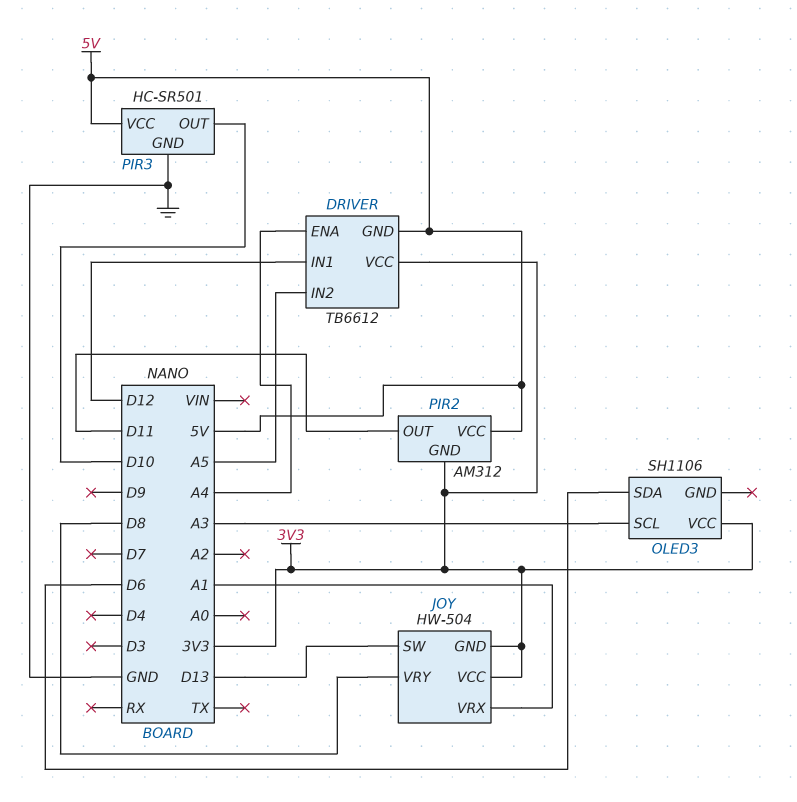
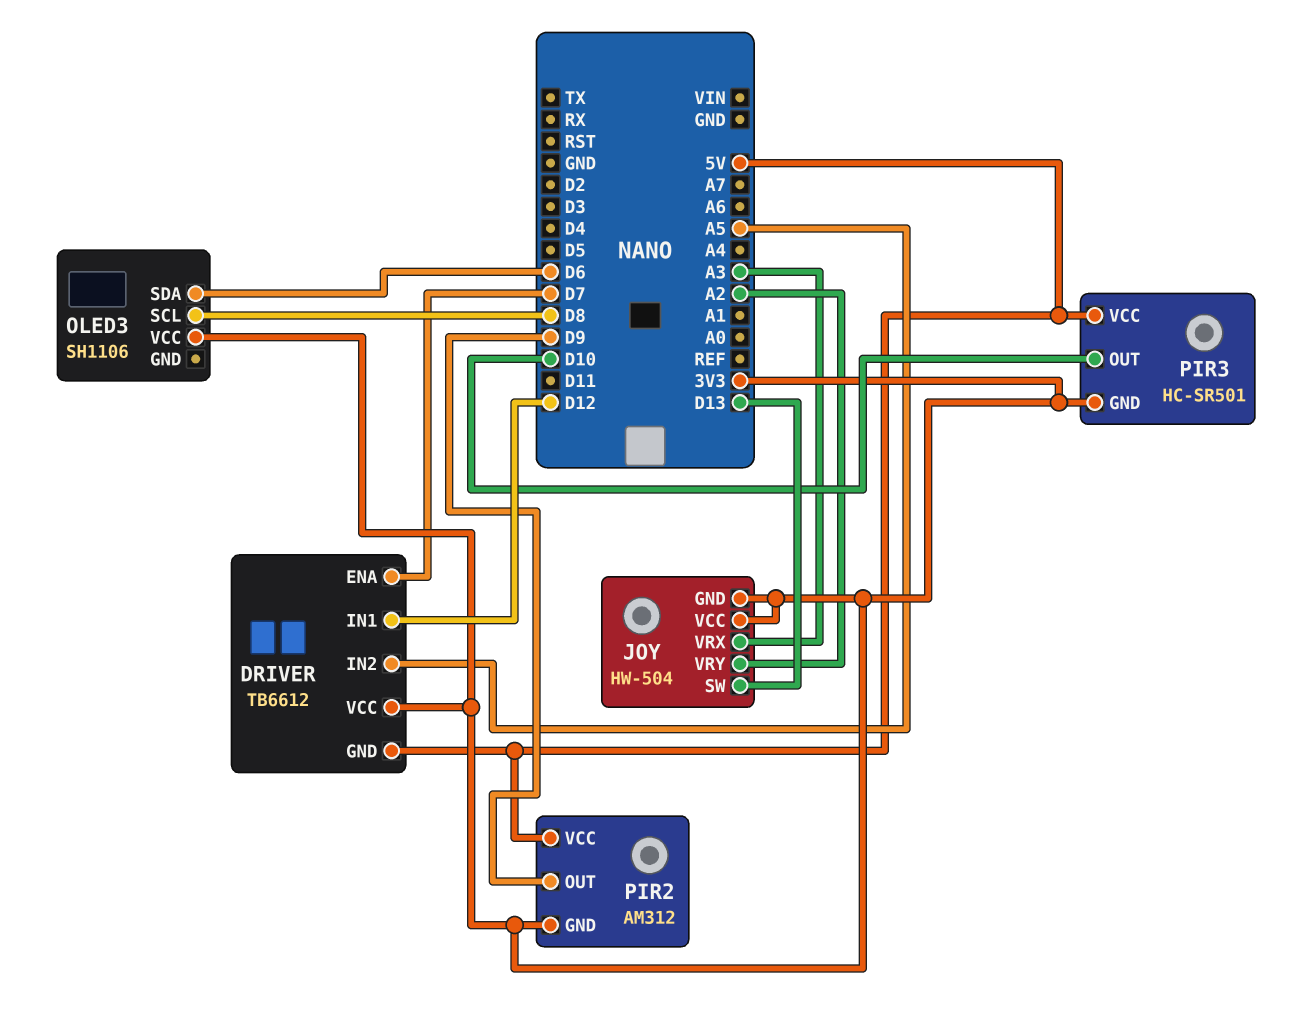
DRIVER pin ENA: A4 -> D7
JOY pin VRX: A1 -> A3
JOY pin VRY: D8 -> A2
OLED3 pin SCL: A3 -> D8
PIR2 pin OUT: D11 -> D9
PIR3 pin GND: GND -> 3V3

